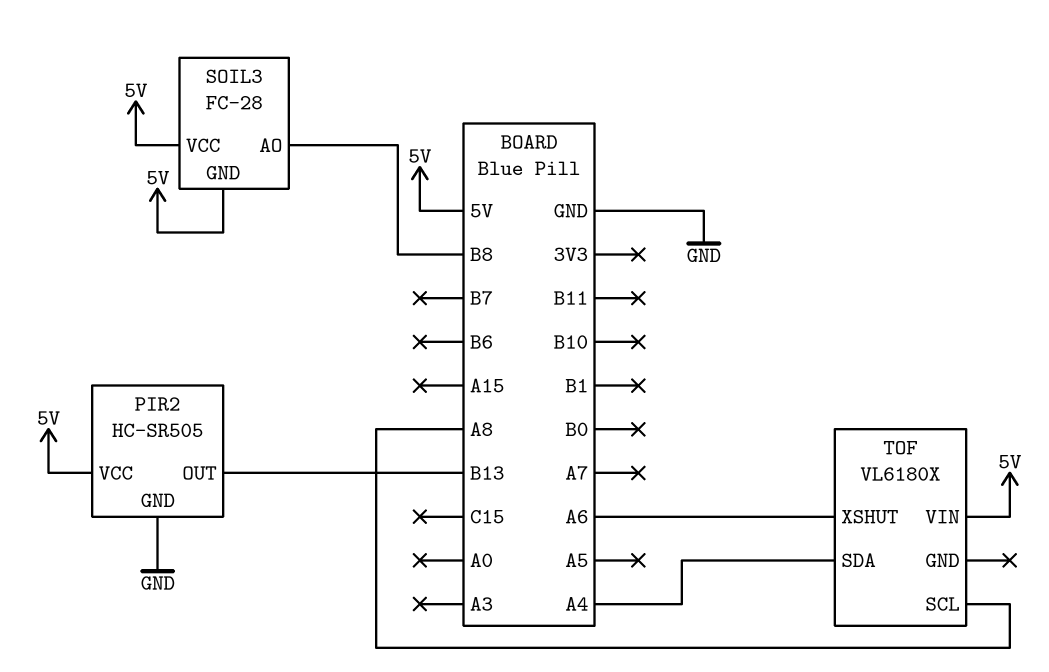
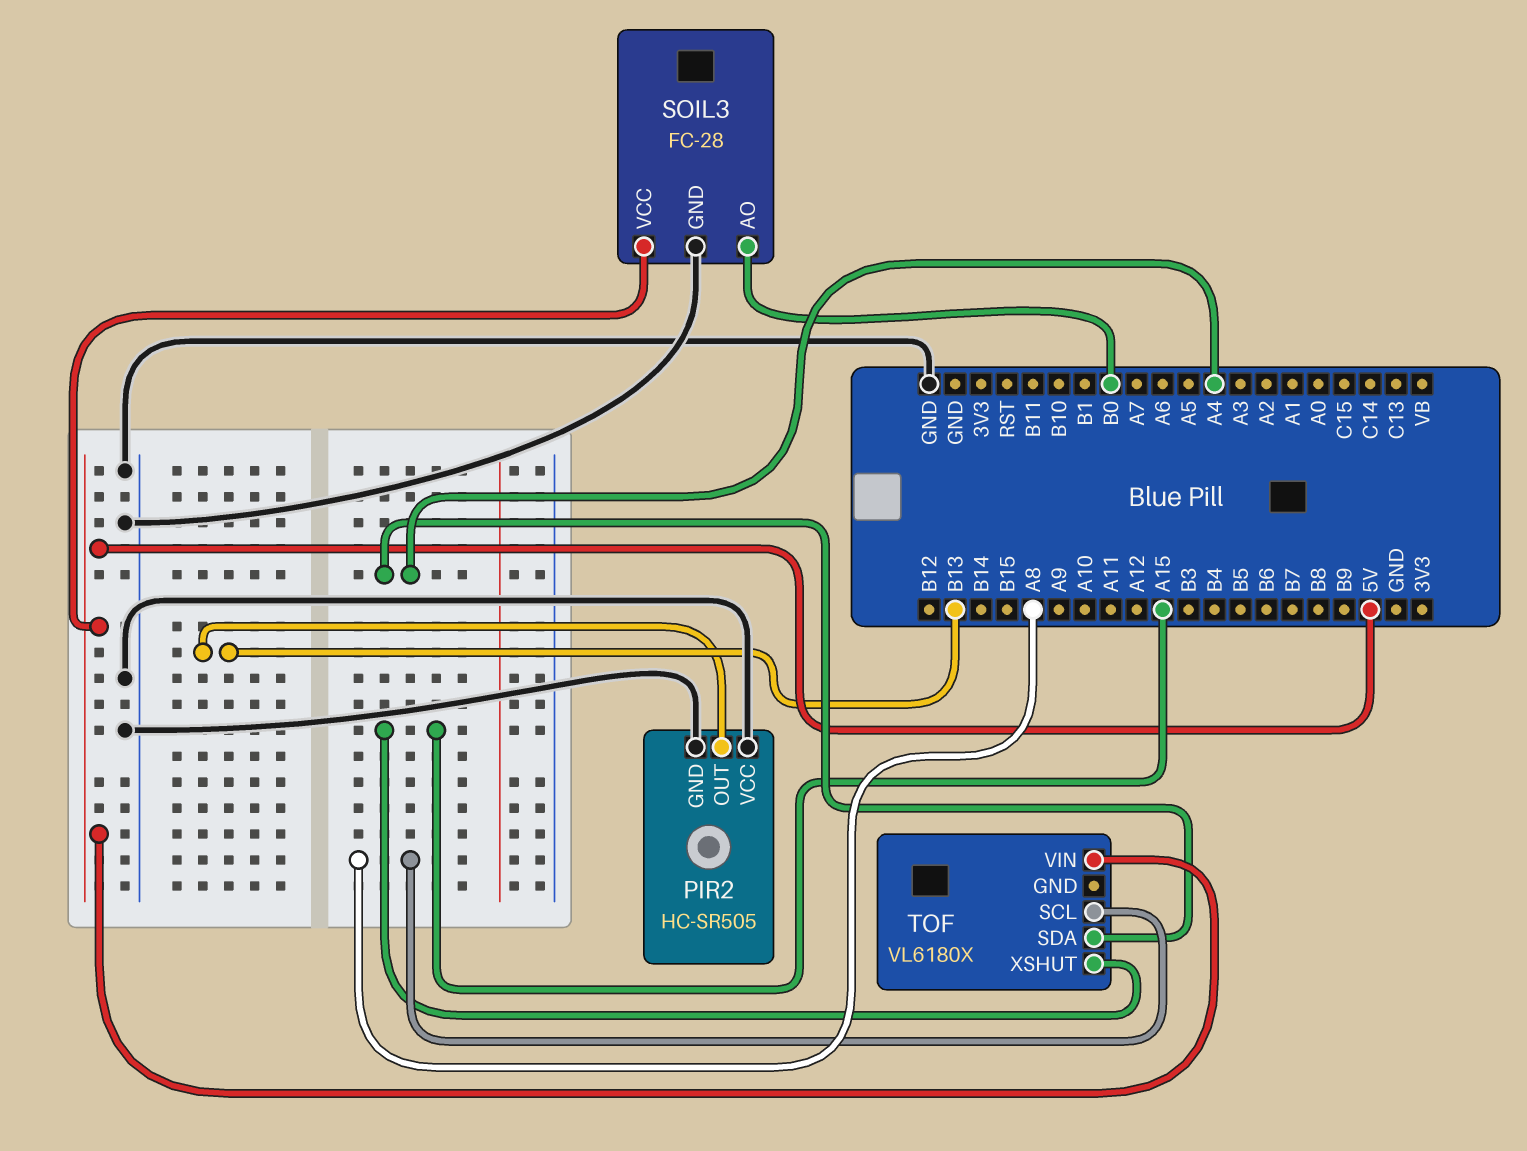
PIR2 pin VCC: 5V -> GND
SOIL3 pin AO: B8 -> B0
SOIL3 pin GND: 5V -> GND
TOF pin XSHUT: A6 -> A15

